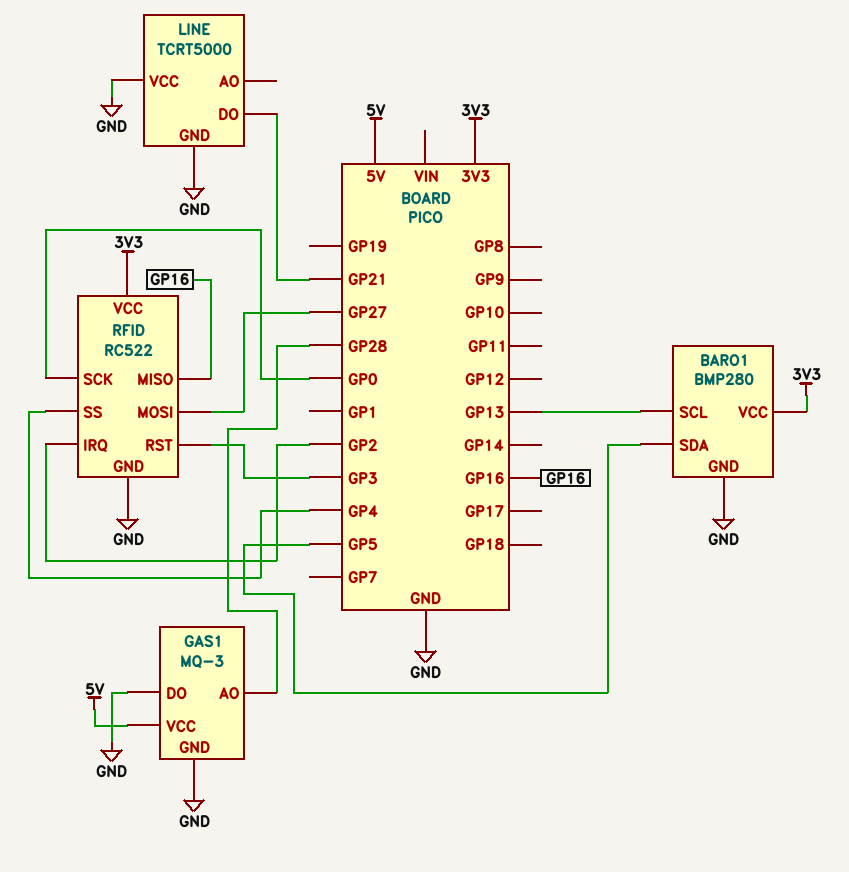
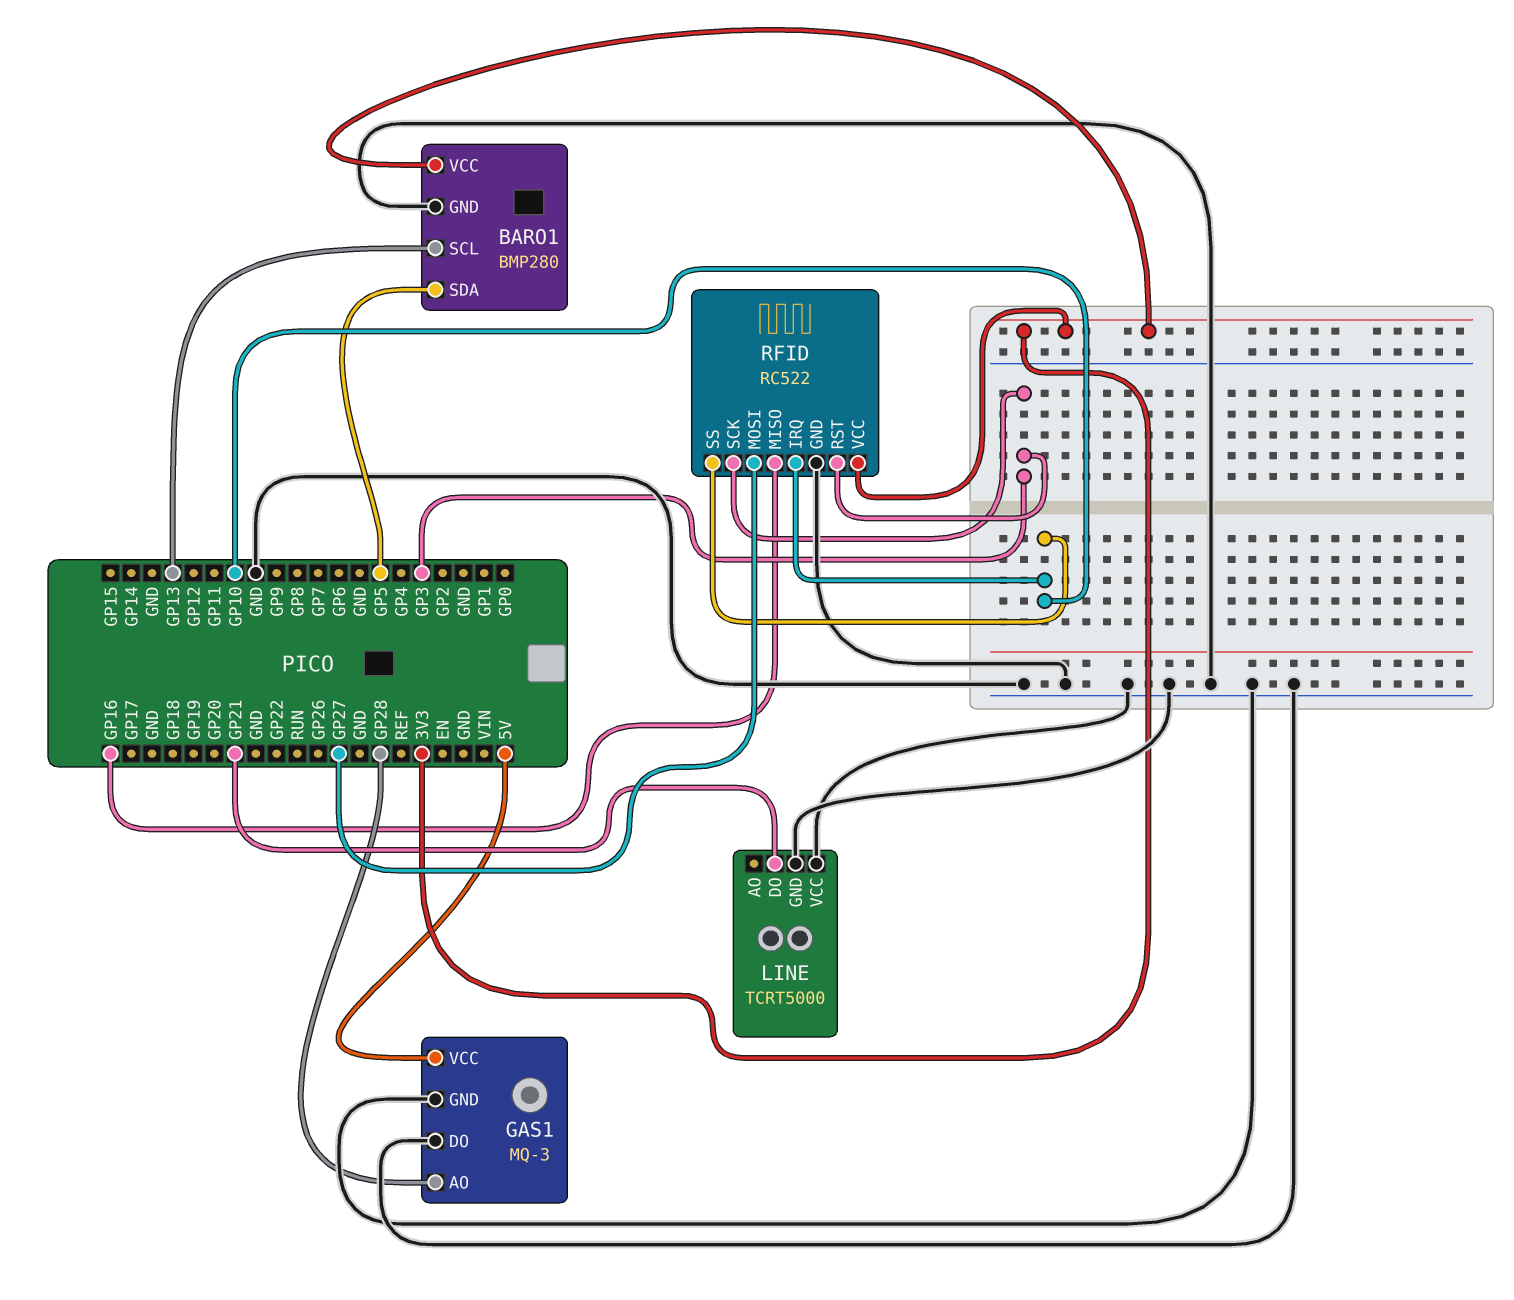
RFID pin IRQ: GP2 -> GP10
RFID pin SCK: GP0 -> GP3
RFID pin SS: GP4 -> GP10

